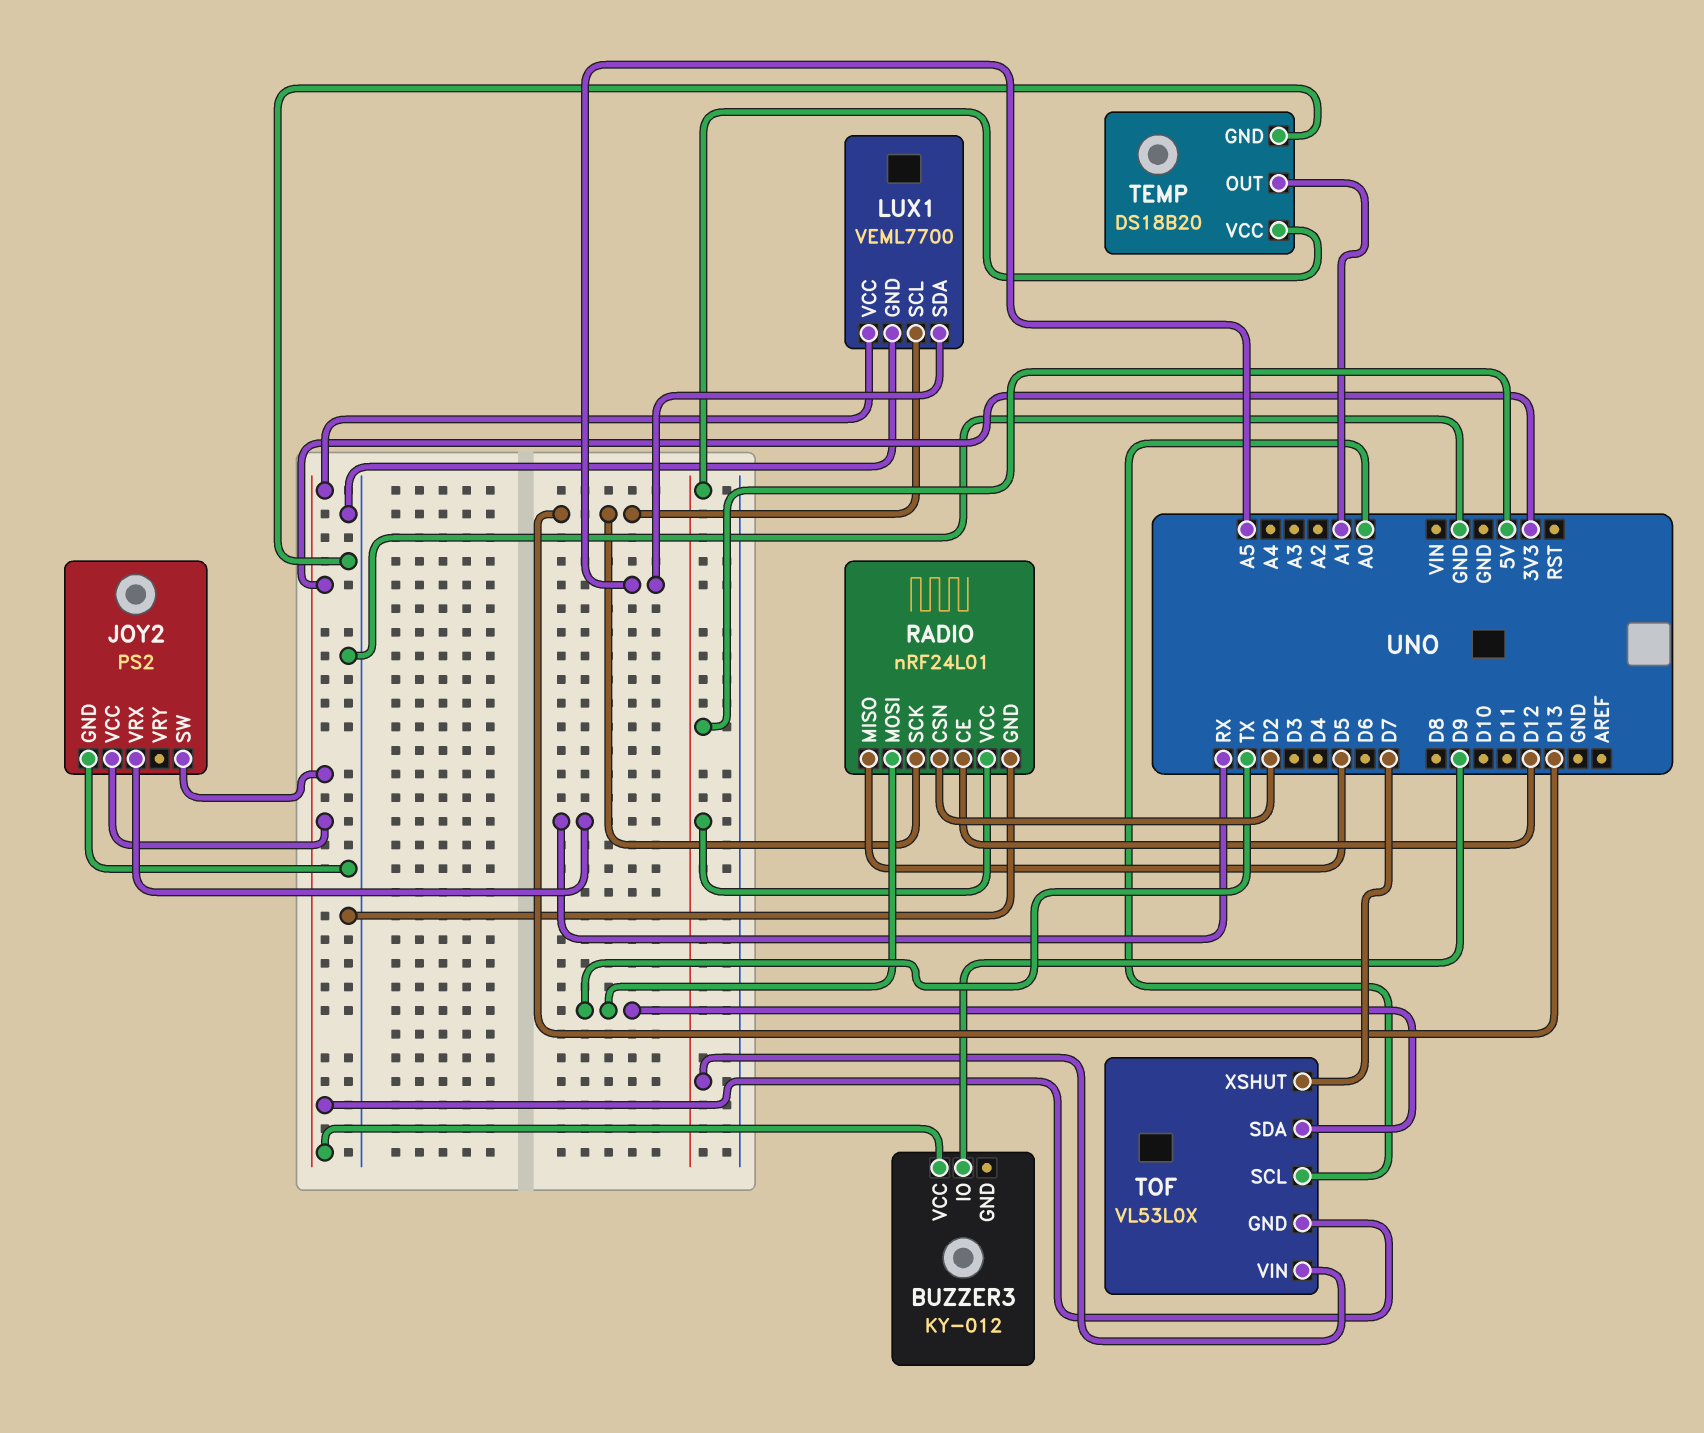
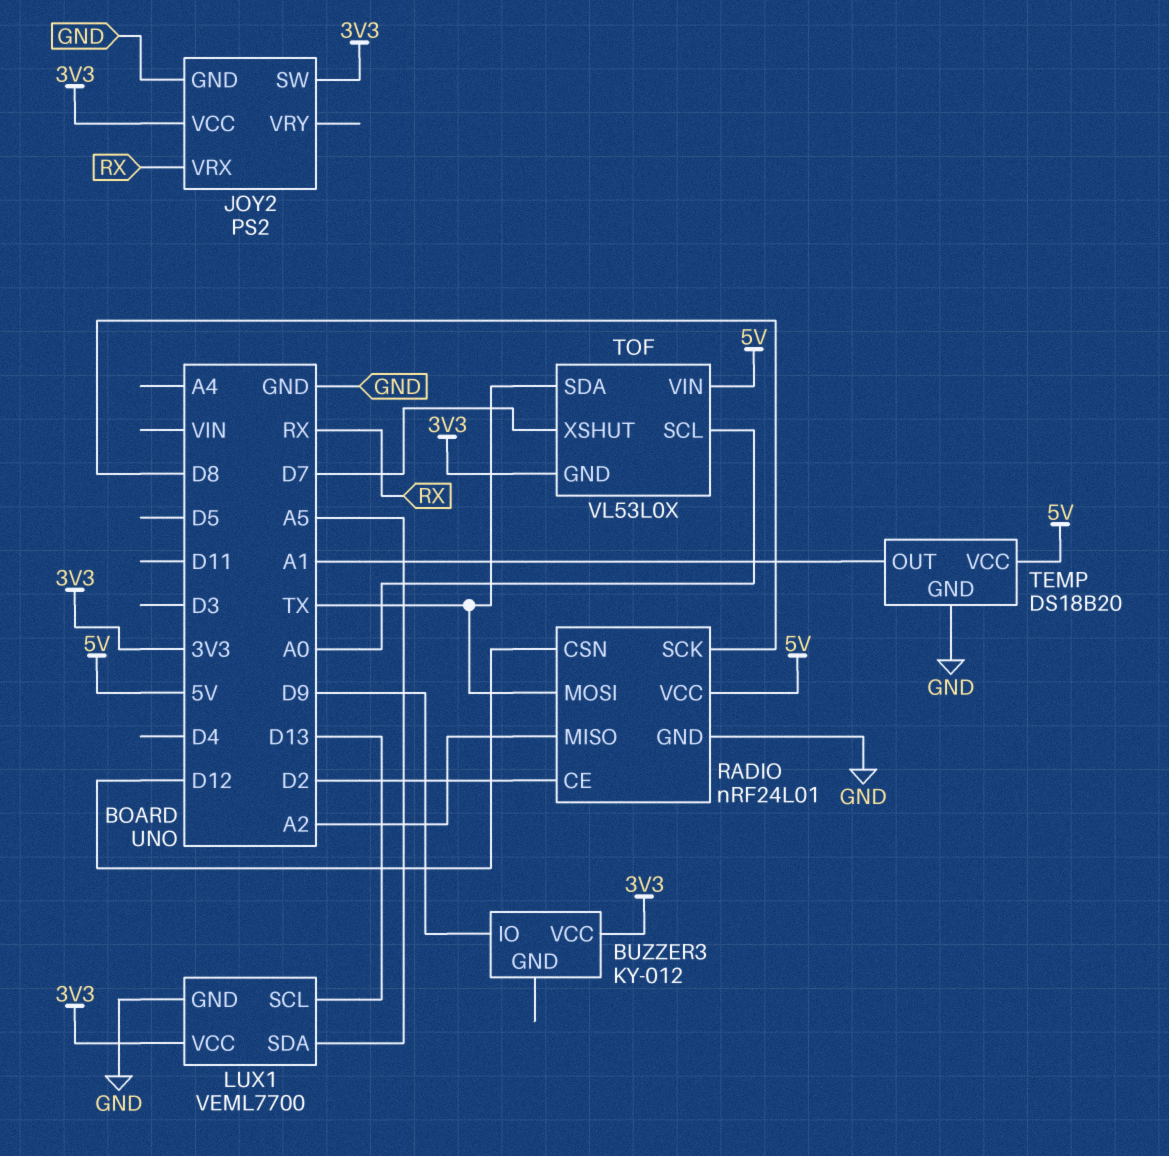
RADIO pin CE: D12 -> D2
RADIO pin CSN: D2 -> D12
RADIO pin MISO: D5 -> A2
RADIO pin SCK: D13 -> D8

